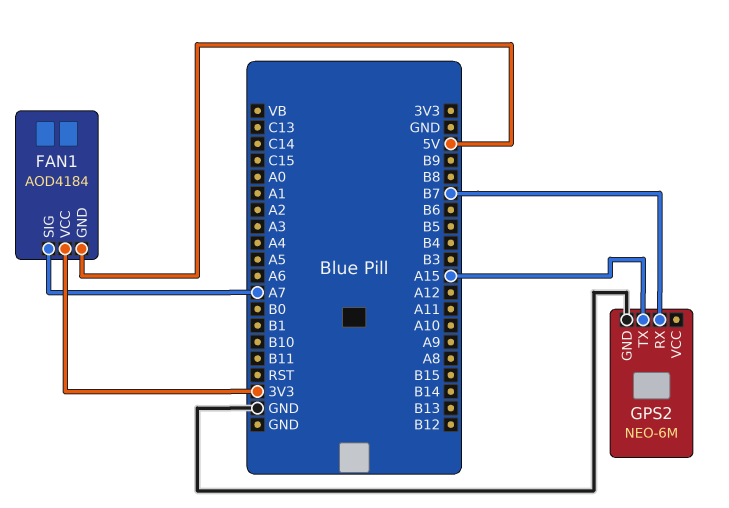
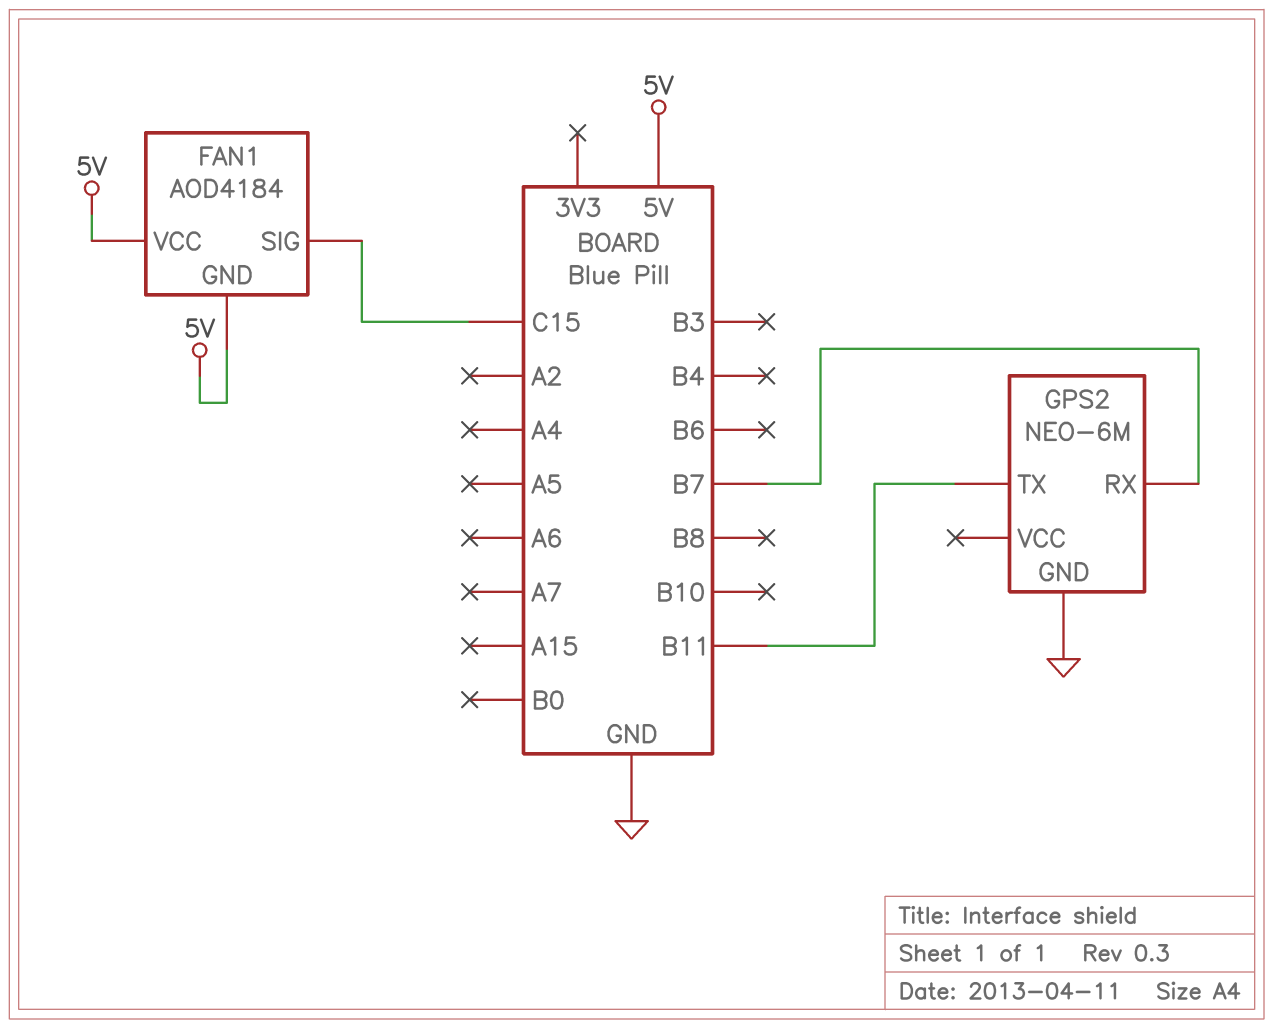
FAN1 pin SIG: A7 -> C15
FAN1 pin VCC: 3V3 -> 5V
GPS2 pin TX: A15 -> B11

